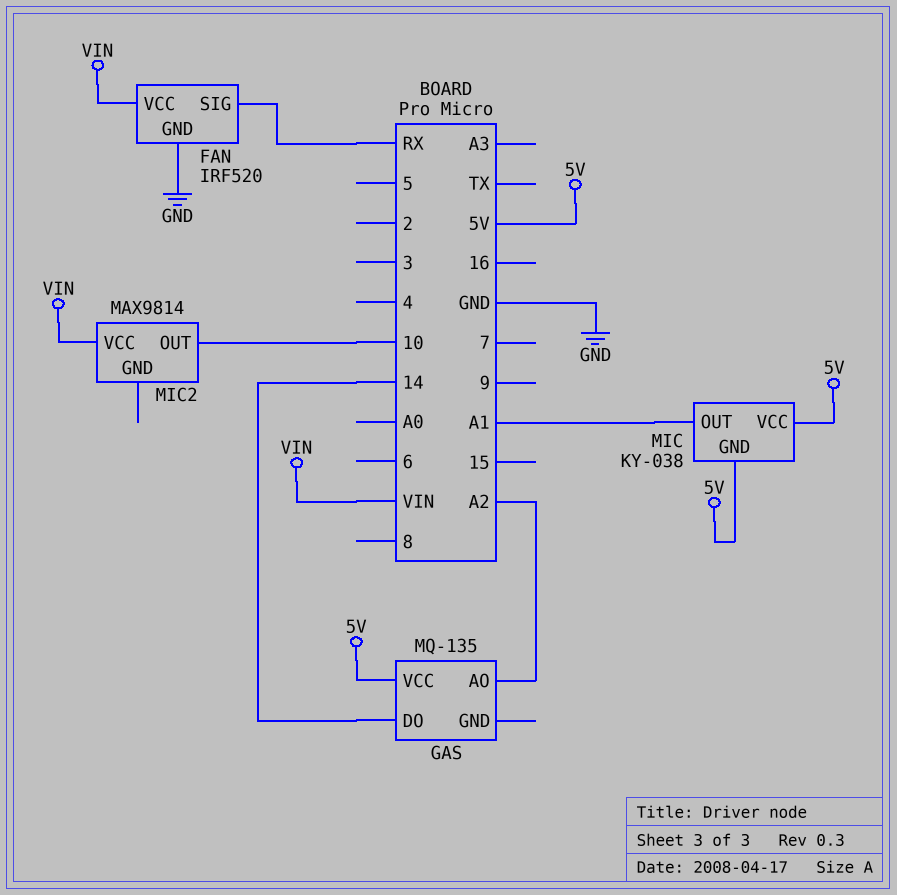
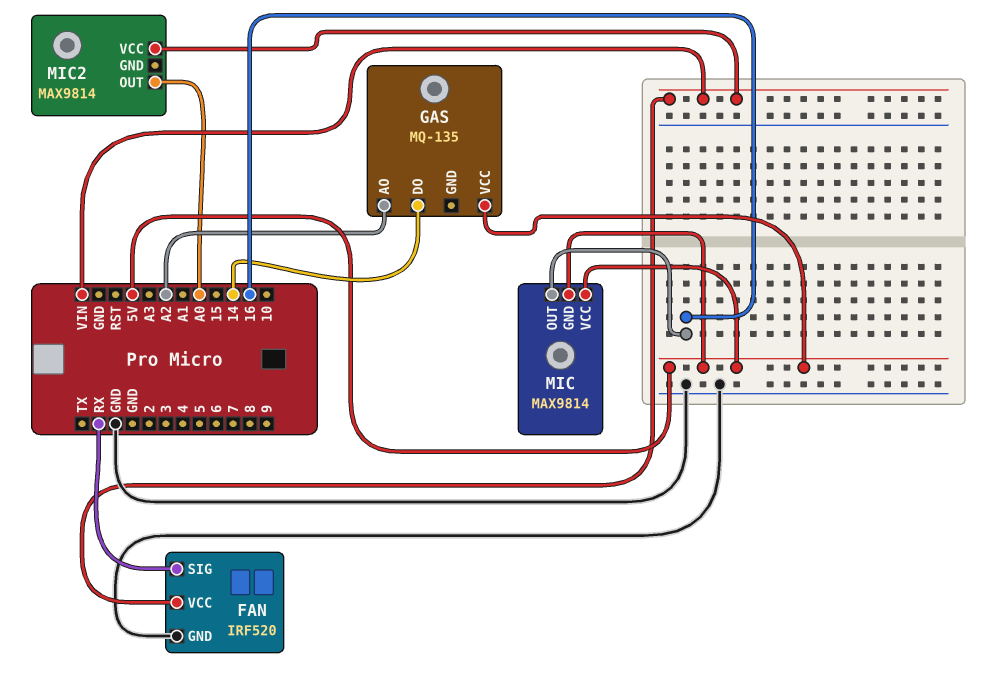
MIC: KY-038 -> MAX9814
MIC pin OUT: A1 -> 16
MIC2 pin OUT: 10 -> A0

